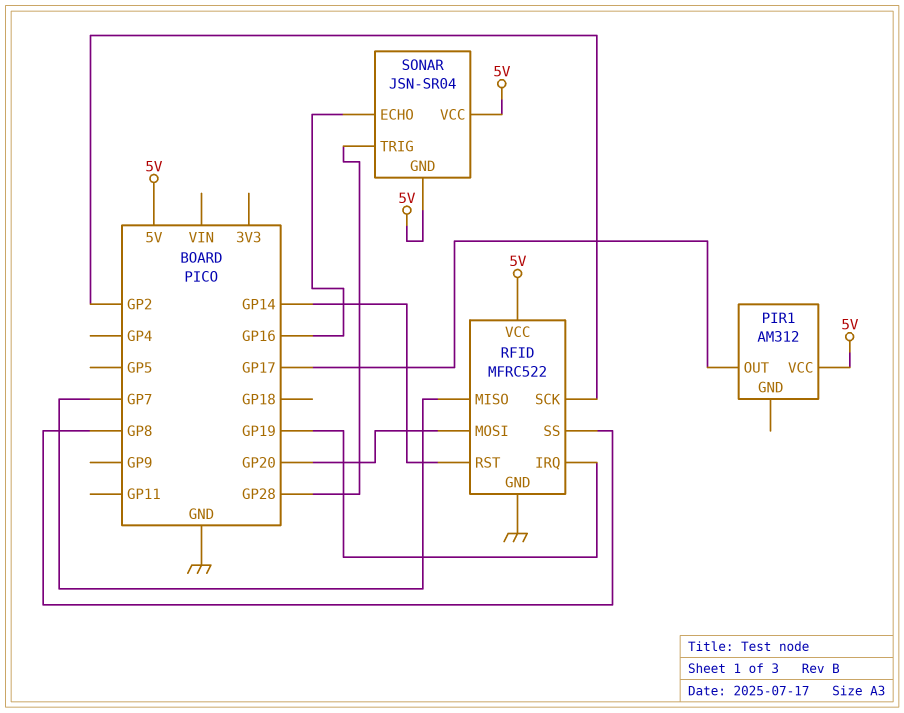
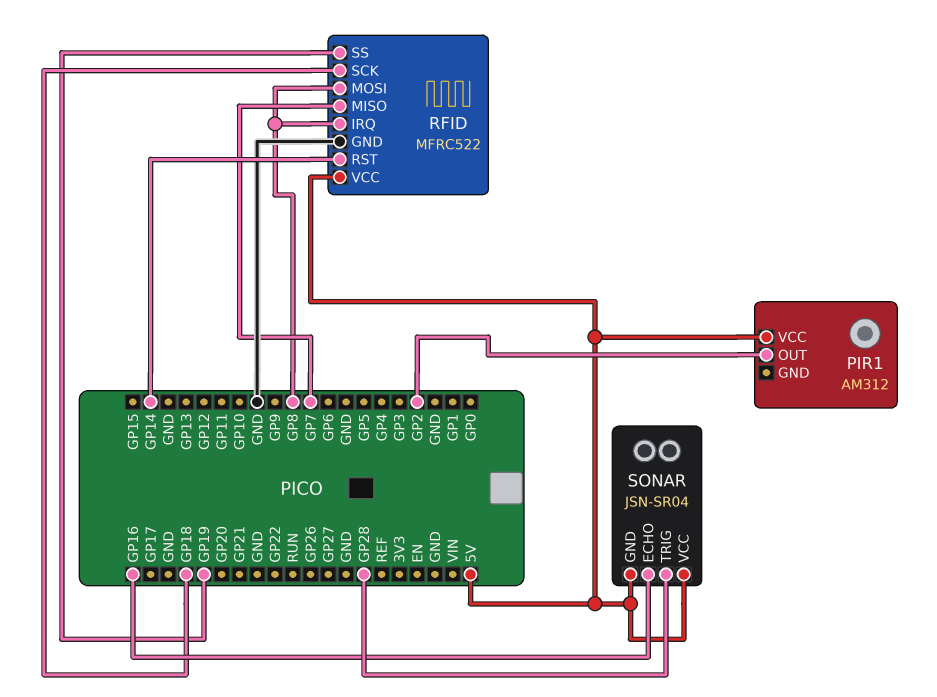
PIR1 pin OUT: GP17 -> GP2
RFID pin IRQ: GP19 -> GP8
RFID pin MOSI: GP20 -> GP8
RFID pin SCK: GP2 -> GP18
RFID pin SS: GP8 -> GP19

